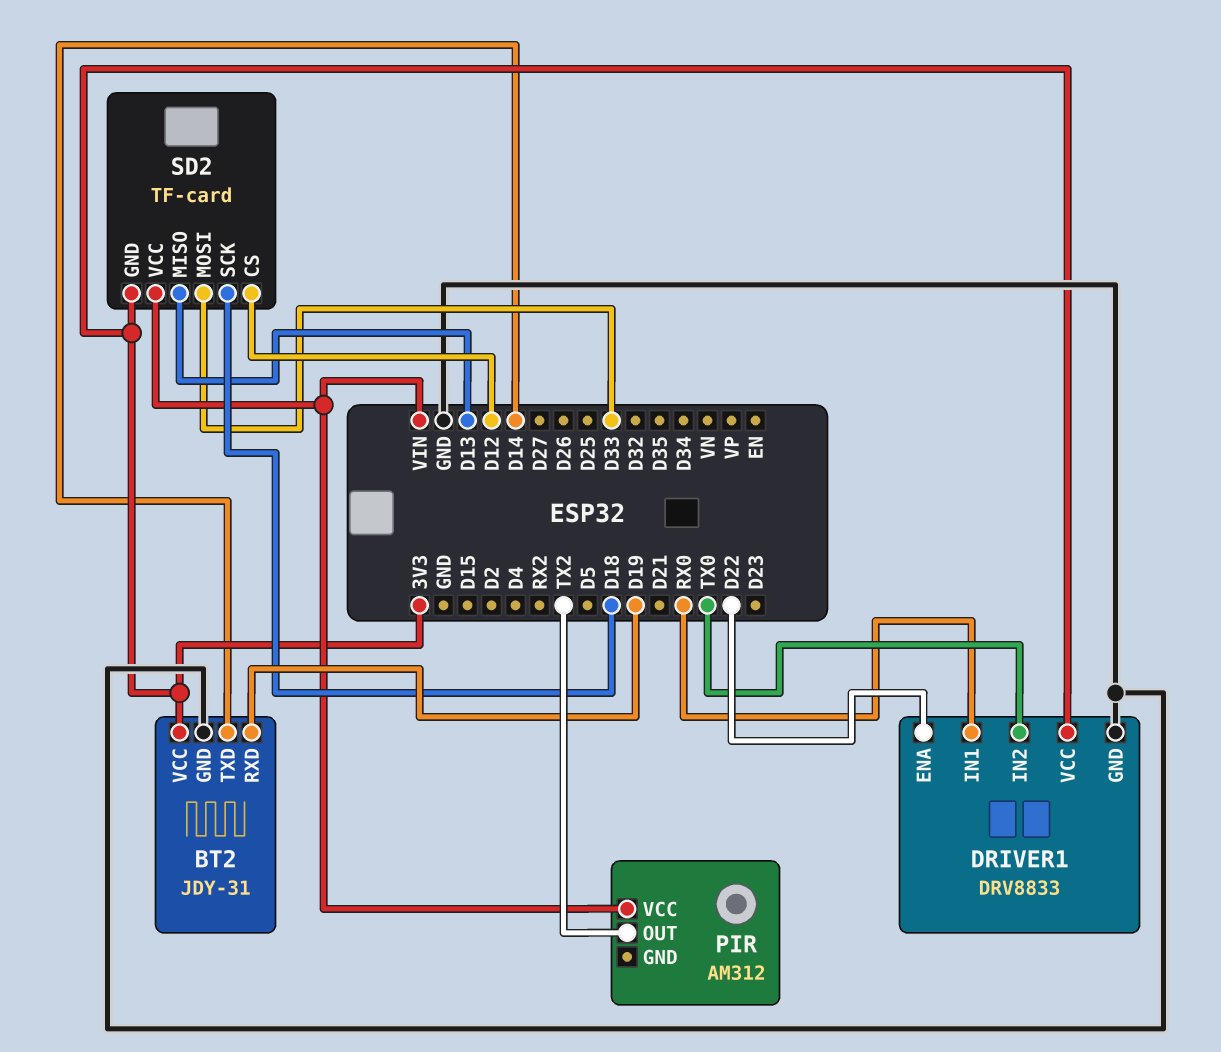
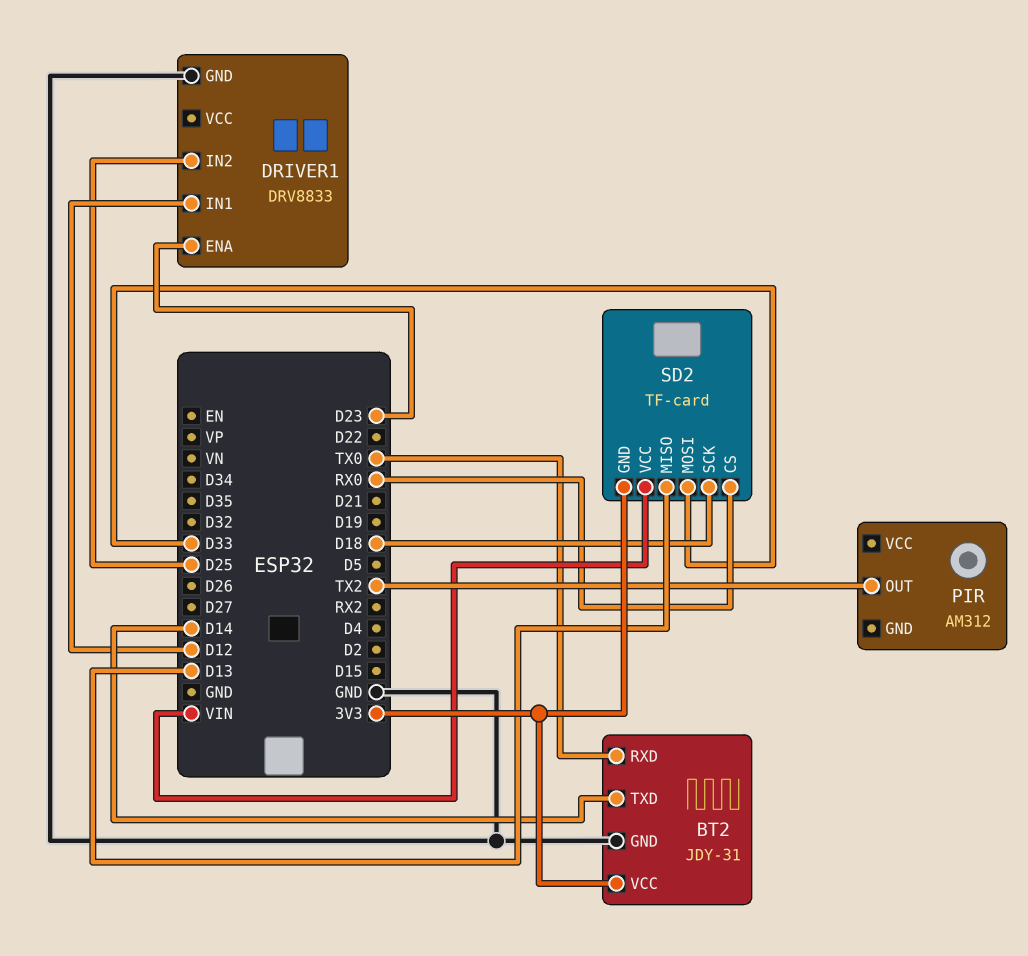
BT2 pin RXD: D19 -> TX0
DRIVER1 pin ENA: D22 -> D23
DRIVER1 pin IN1: RX0 -> D12
DRIVER1 pin IN2: TX0 -> D25
DRIVER1 pin VCC: 3V3 -> none
PIR pin VCC: VIN -> none
SD2 pin CS: D12 -> RX0

